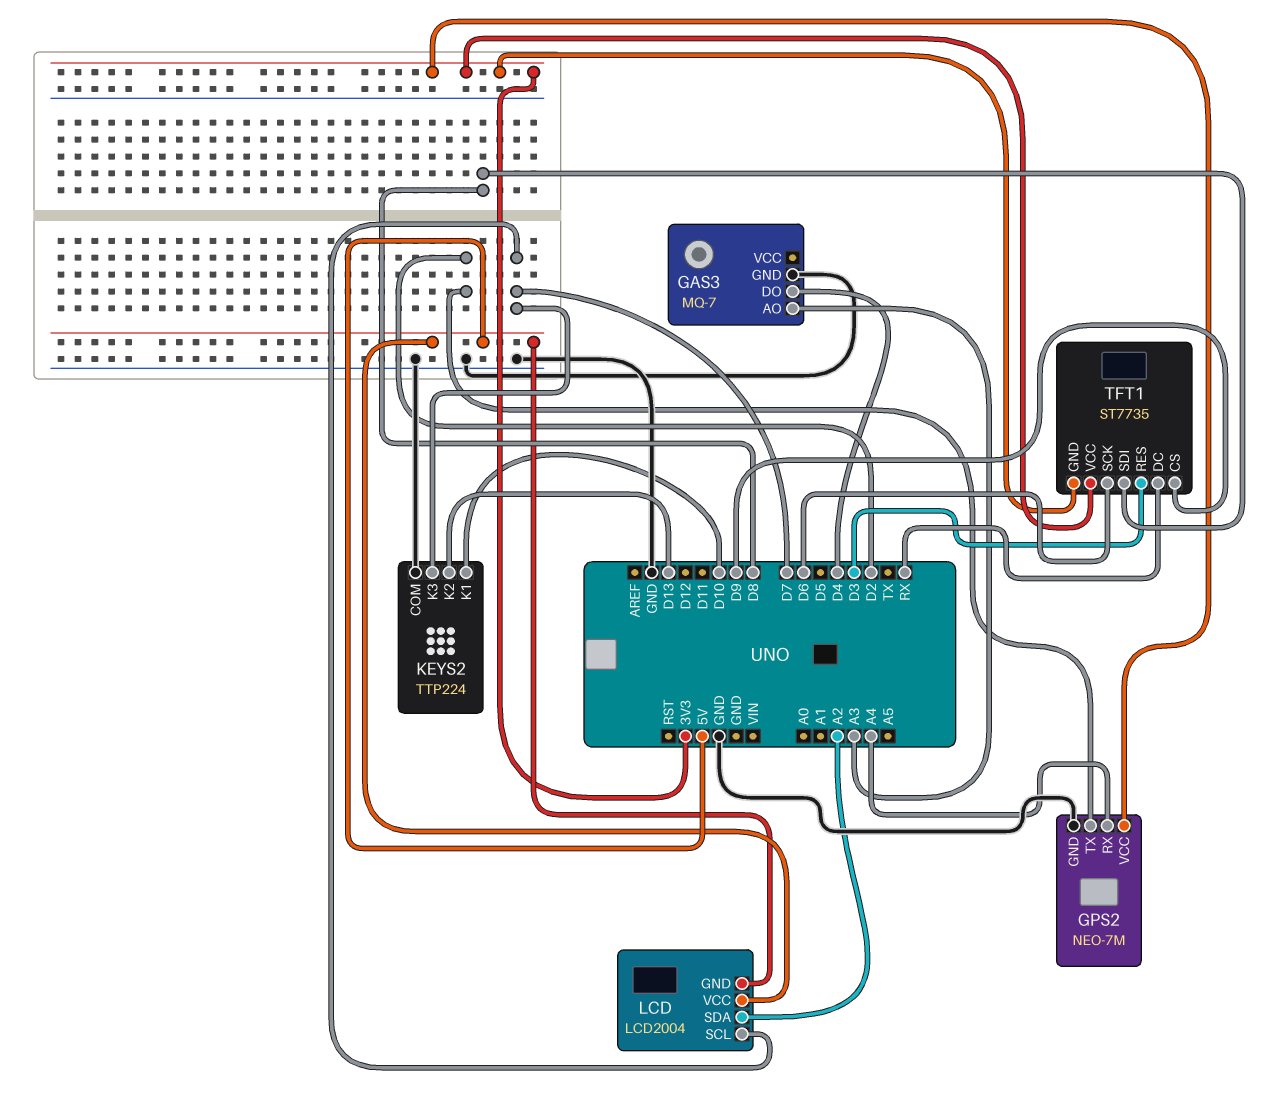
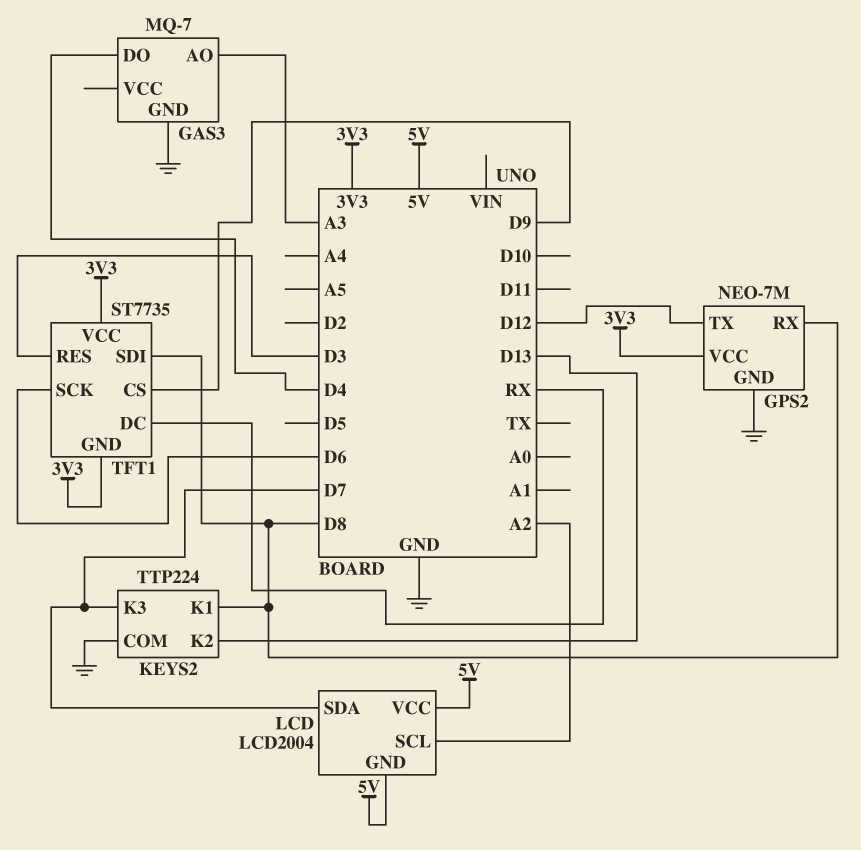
GPS2 pin RX: A4 -> D8
GPS2 pin TX: D2 -> D12
KEYS2 pin K1: D10 -> D8
LCD pin SCL: D7 -> A2
LCD pin SDA: A2 -> D7

